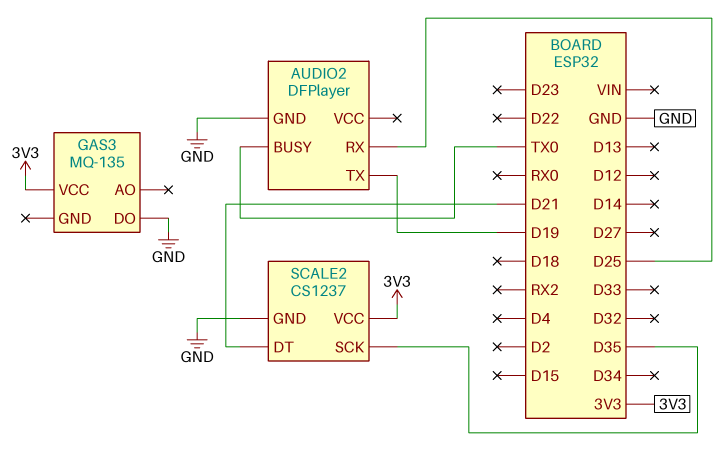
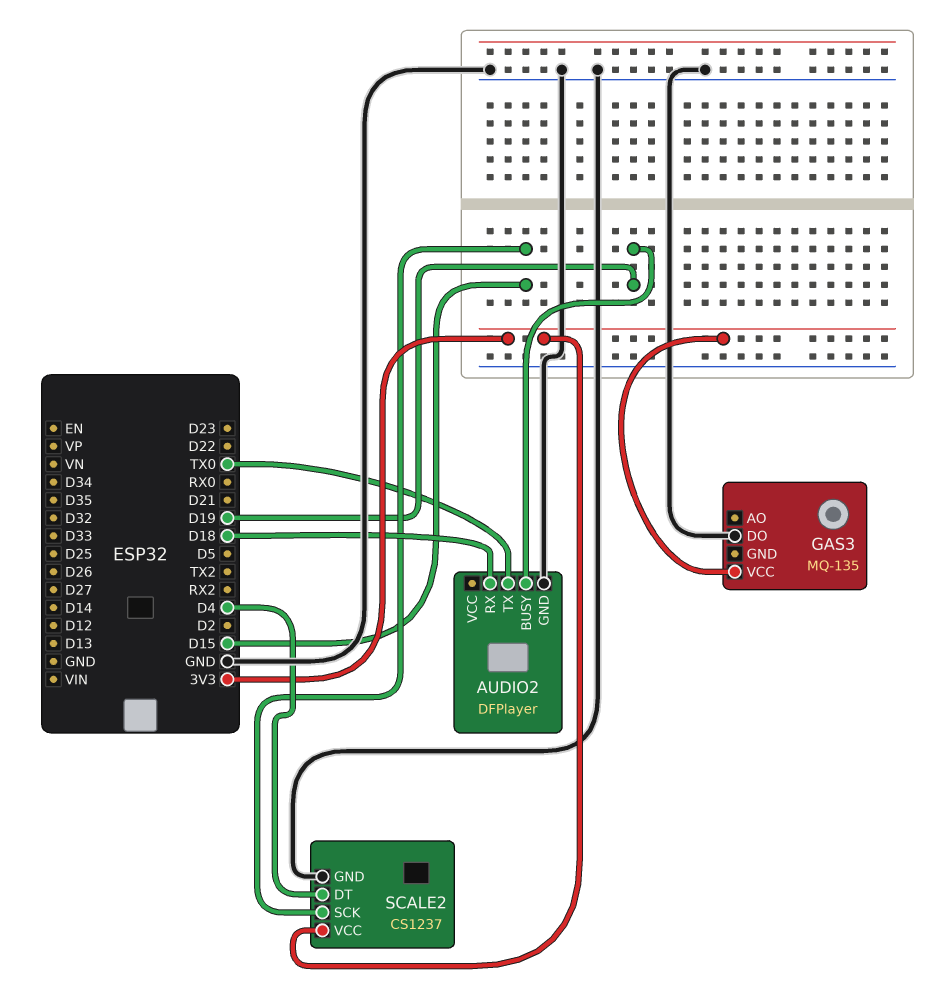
AUDIO2 pin BUSY: TX0 -> D19
AUDIO2 pin RX: D25 -> D18
AUDIO2 pin TX: D19 -> TX0
SCALE2 pin DT: D21 -> D4
SCALE2 pin SCK: D35 -> D15

